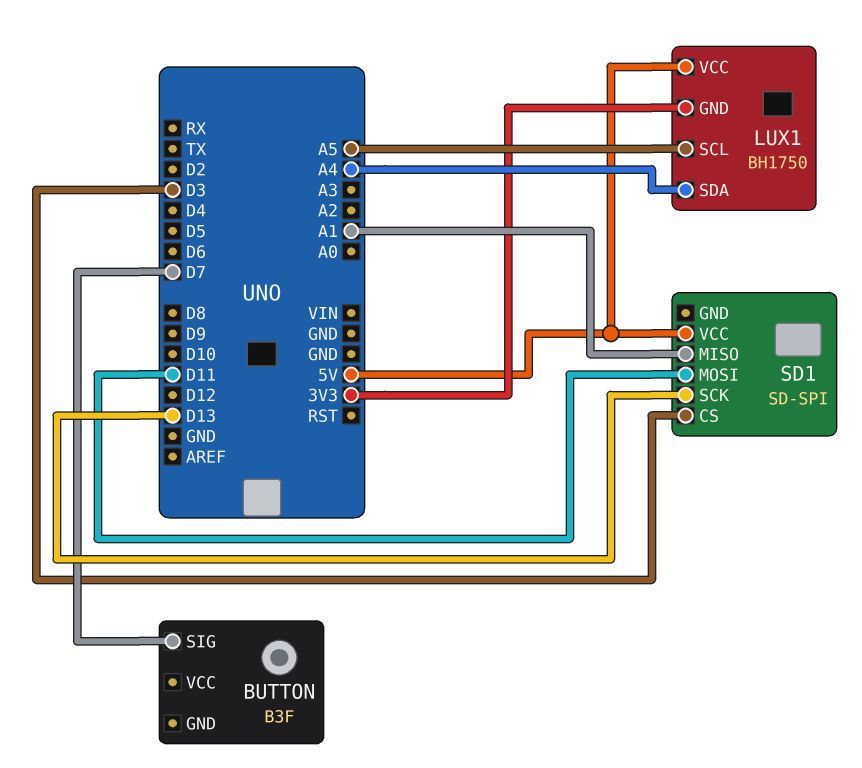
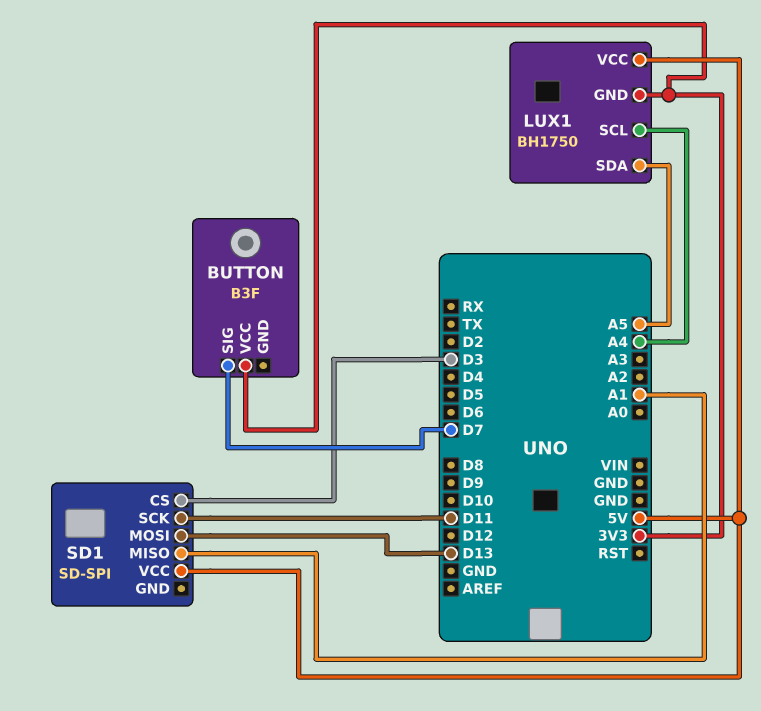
BUTTON pin VCC: none -> 3V3
LUX1 pin SCL: A5 -> A4
LUX1 pin SDA: A4 -> A5
SD1 pin MOSI: D11 -> D13
SD1 pin SCK: D13 -> D11

